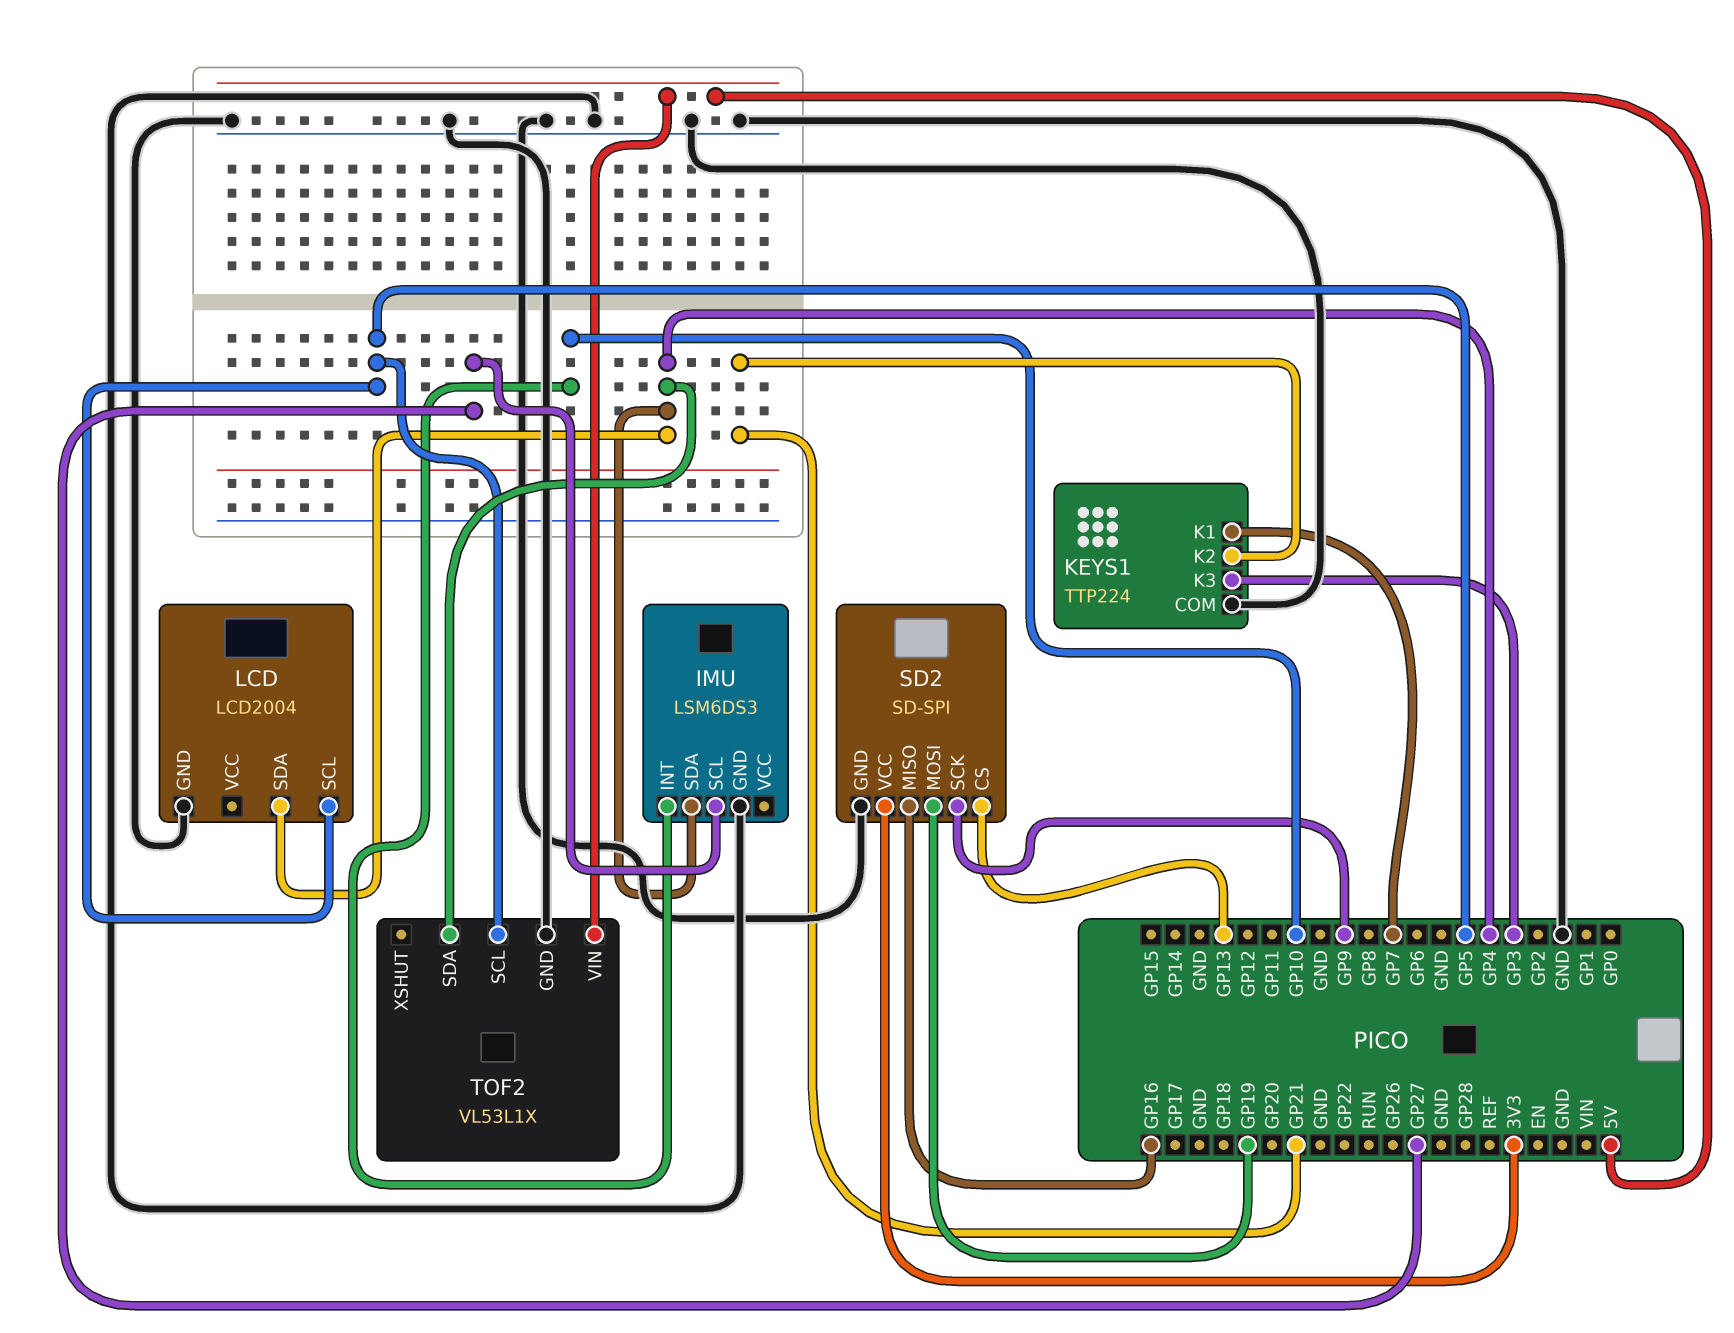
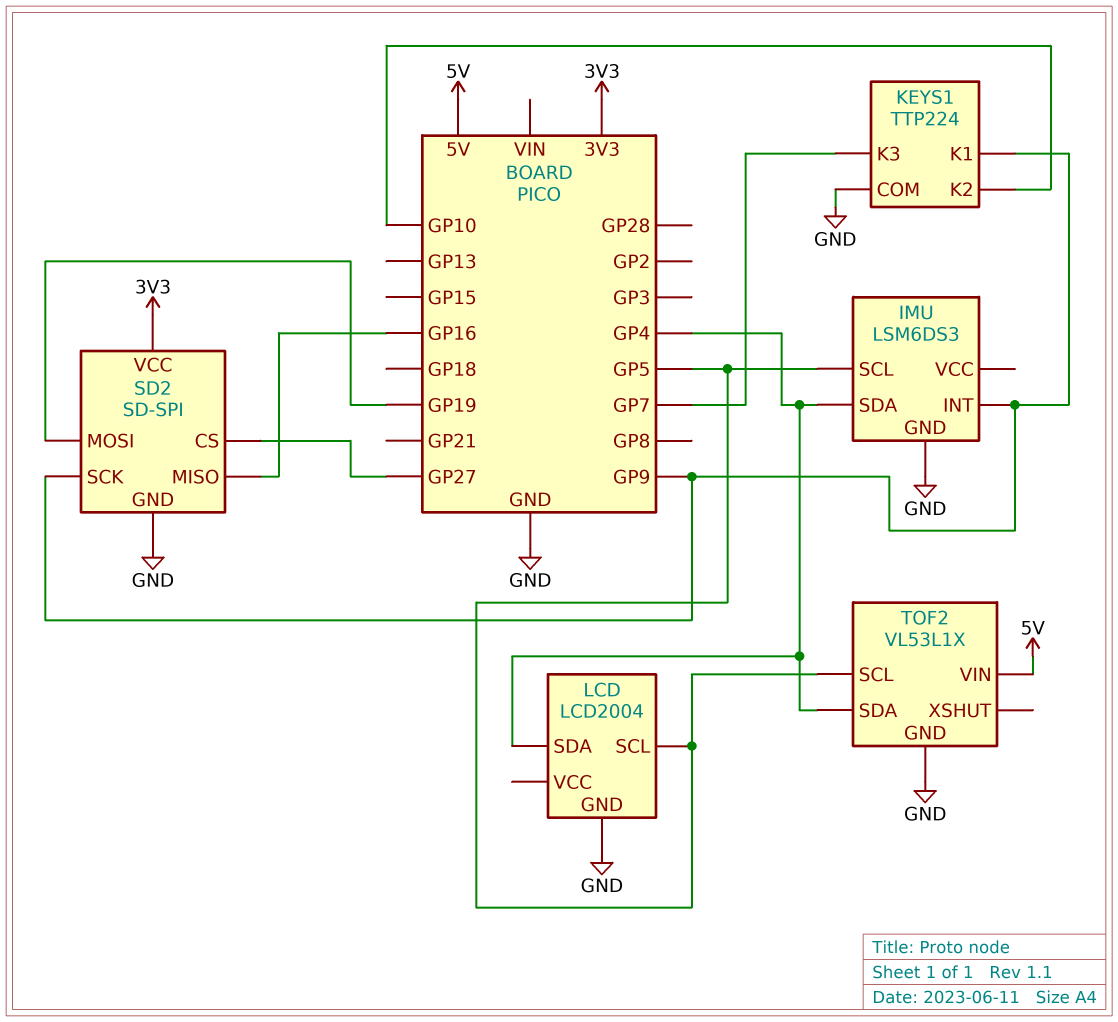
IMU pin INT: GP10 -> GP9
IMU pin SCL: GP27 -> GP5
KEYS1 pin K1: GP7 -> GP9
KEYS1 pin K2: GP21 -> GP10
KEYS1 pin K3: GP3 -> GP7
SD2 pin CS: GP13 -> GP27

